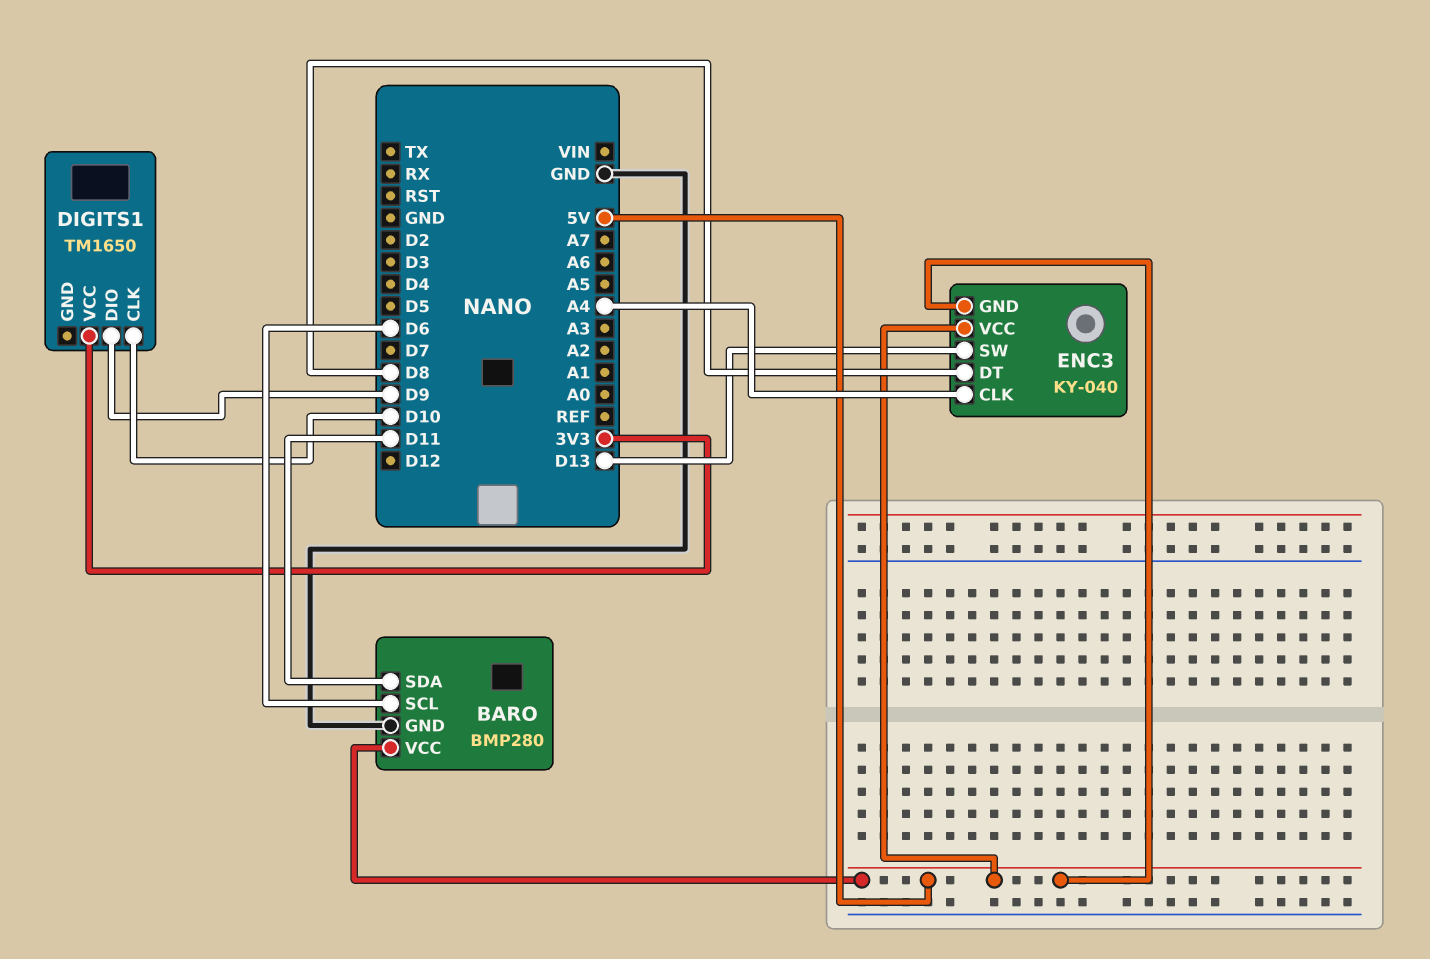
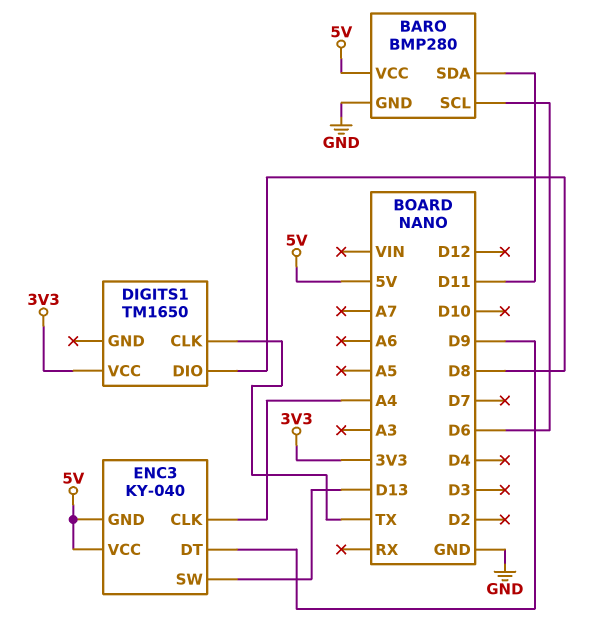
DIGITS1 pin CLK: D10 -> TX
DIGITS1 pin DIO: D9 -> D8
ENC3 pin DT: D8 -> D9

